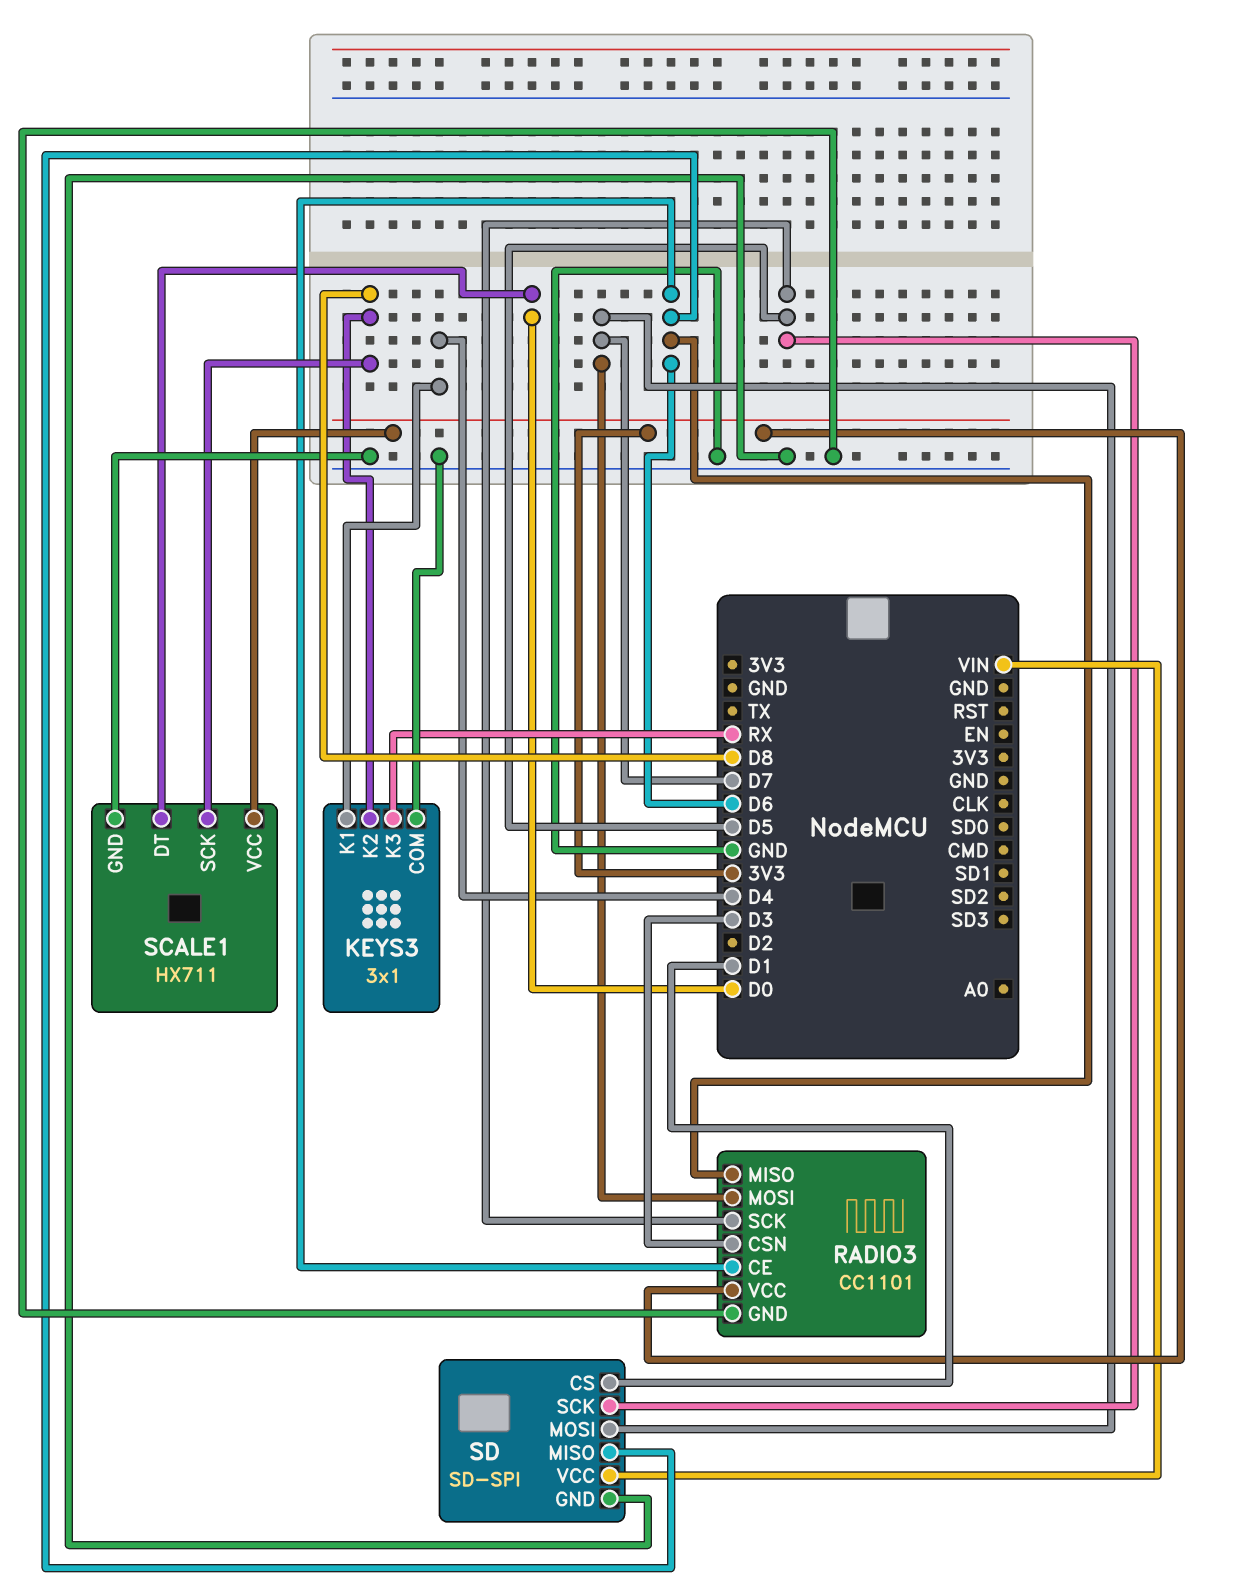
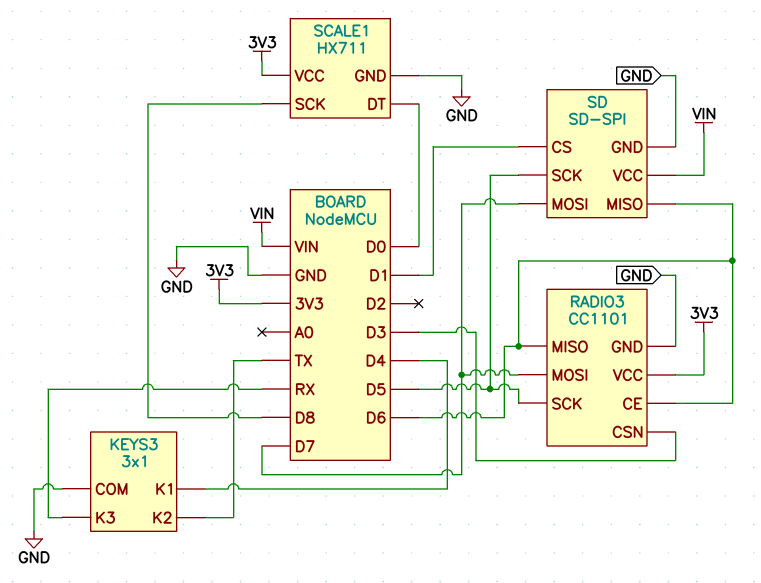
KEYS3 pin K2: D8 -> TX

